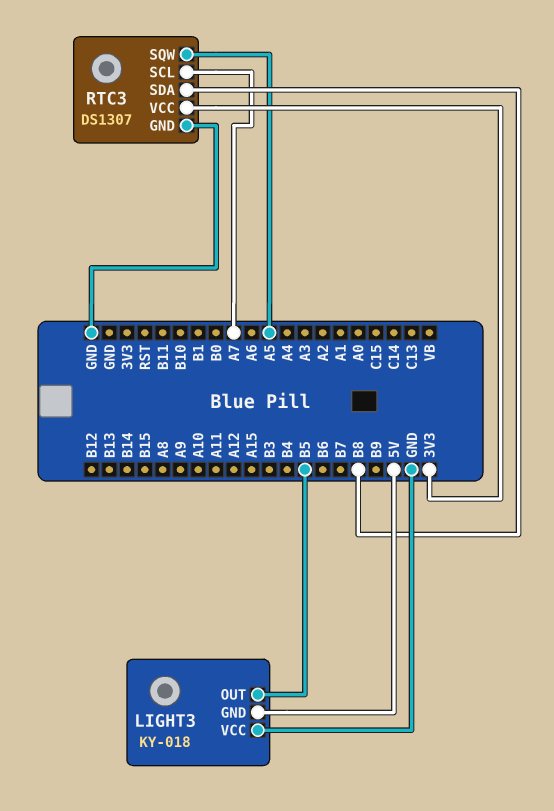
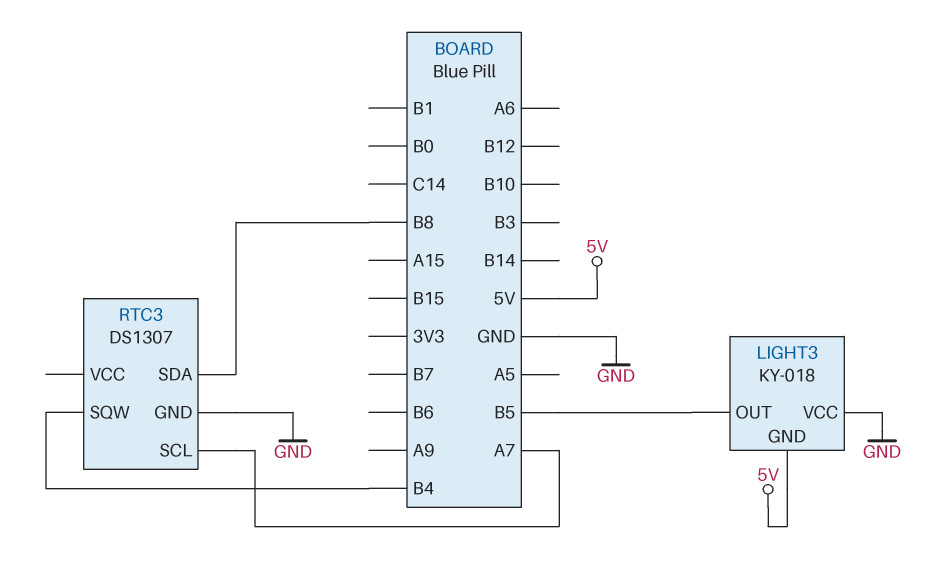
RTC3 pin SQW: A5 -> B4
RTC3 pin VCC: 3V3 -> none

